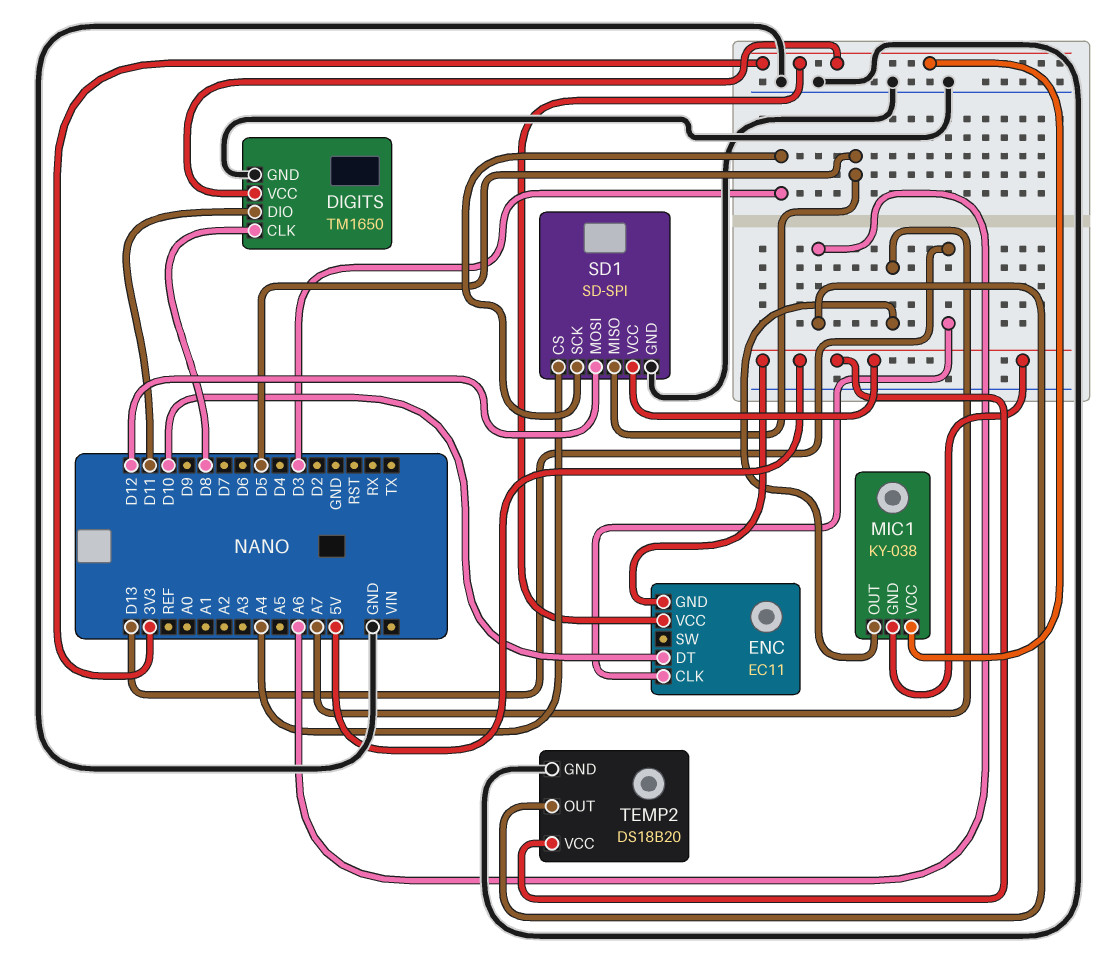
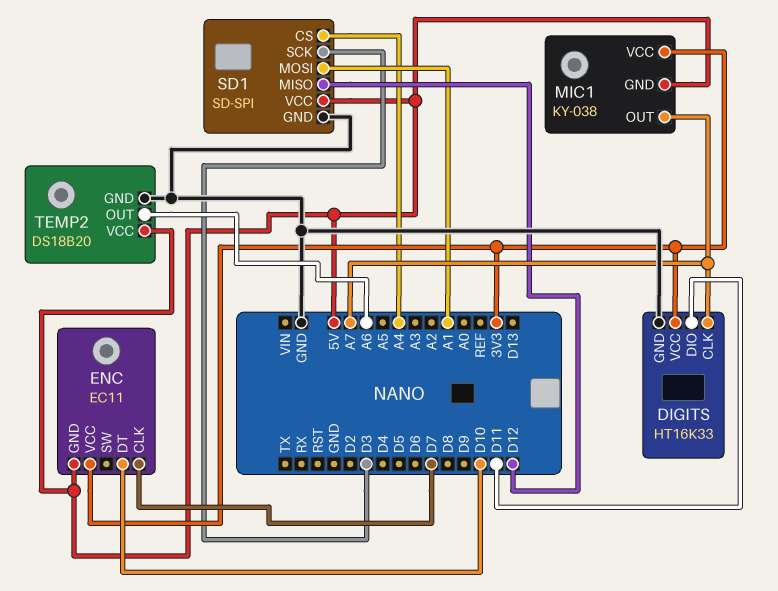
DIGITS: TM1650 -> HT16K33
DIGITS pin CLK: D8 -> A7
ENC pin CLK: D13 -> D7
SD1 pin MISO: D5 -> D12
SD1 pin MOSI: D12 -> A1

